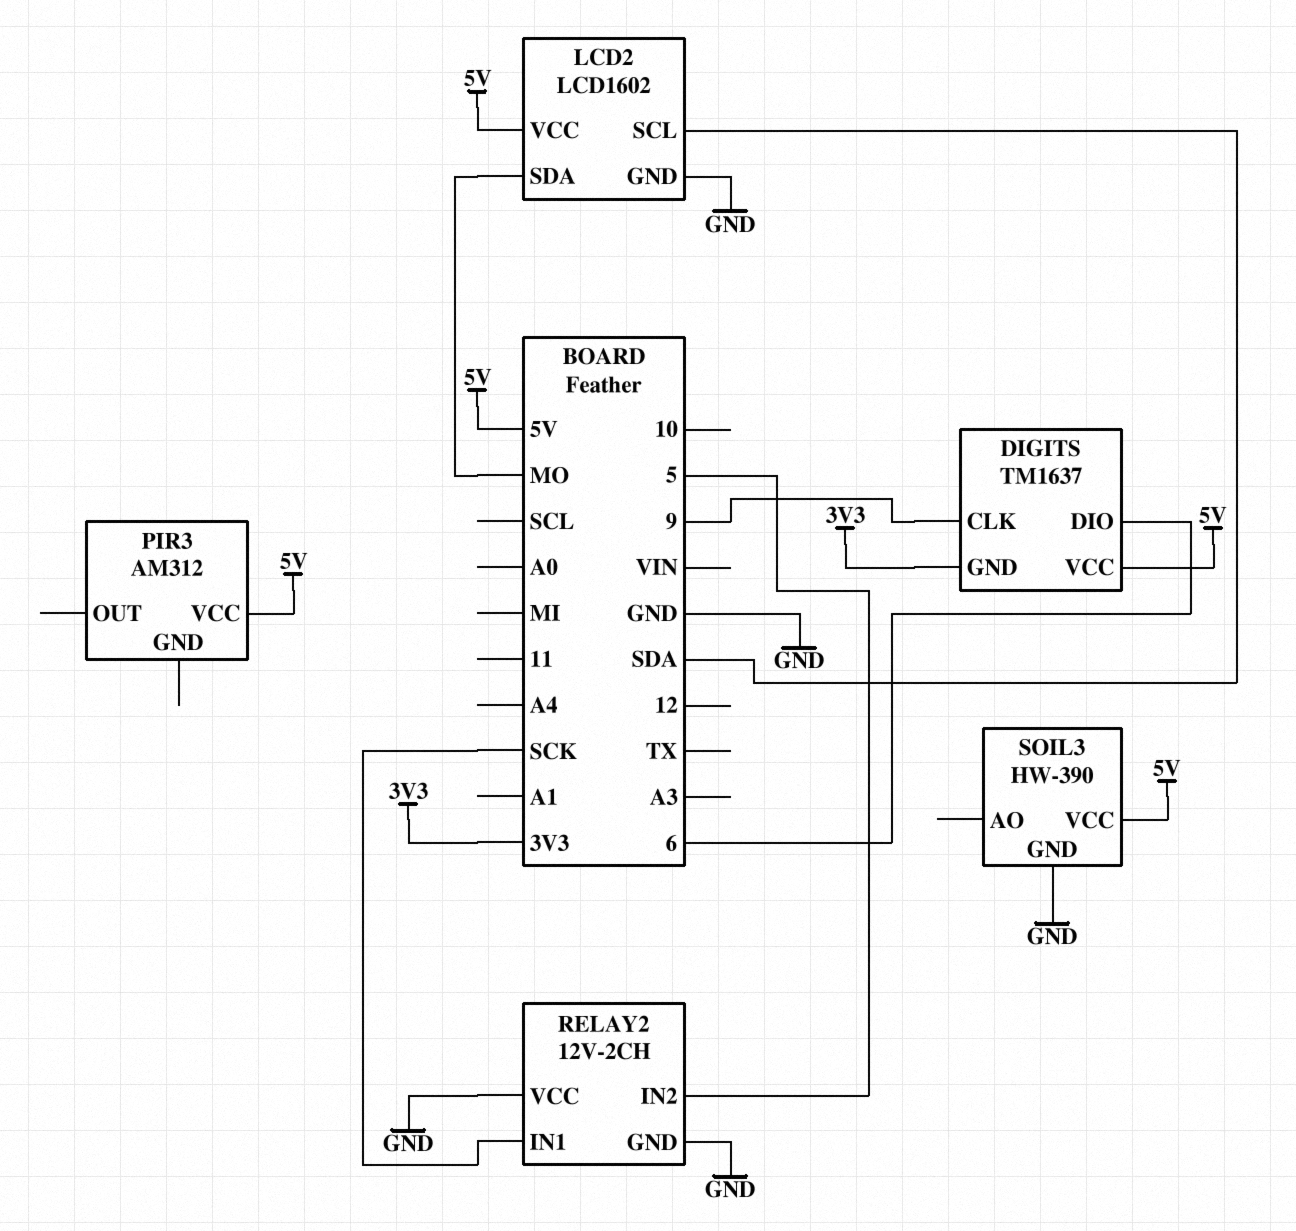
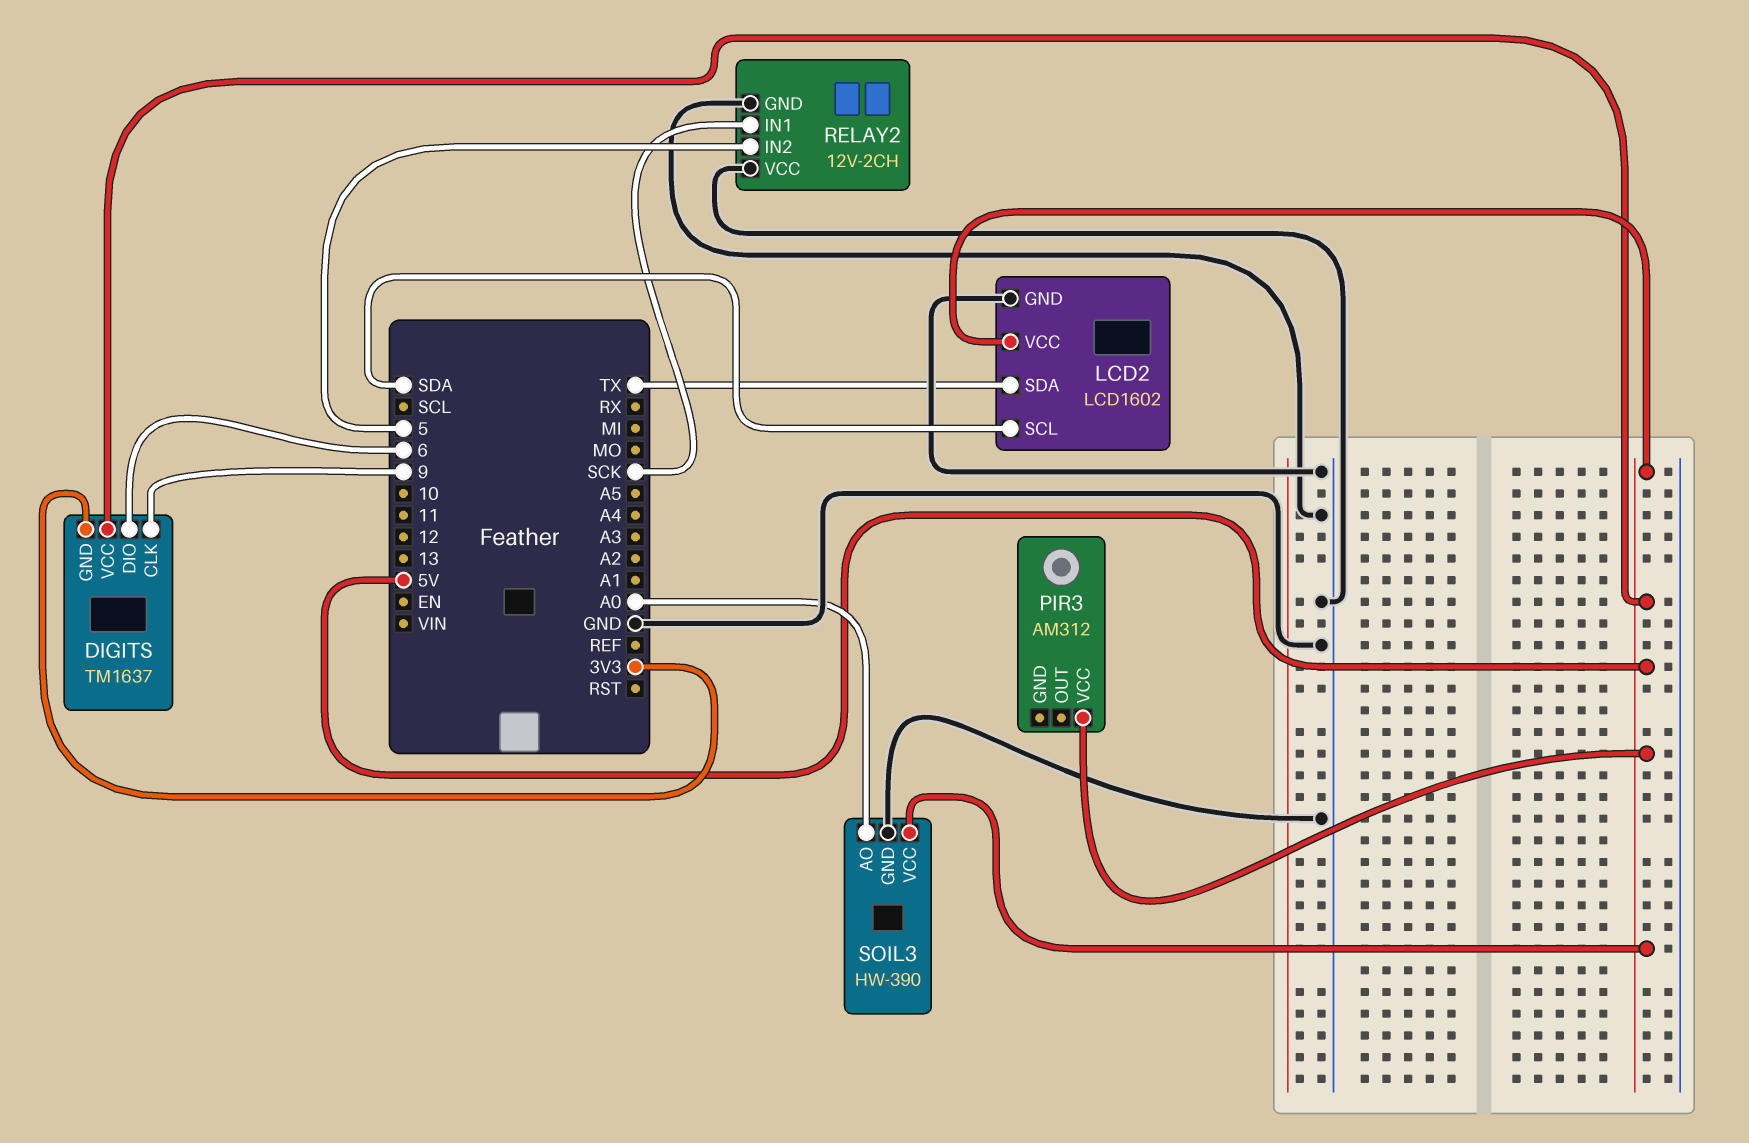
LCD2 pin SDA: MO -> TX
SOIL3 pin AO: none -> A0

